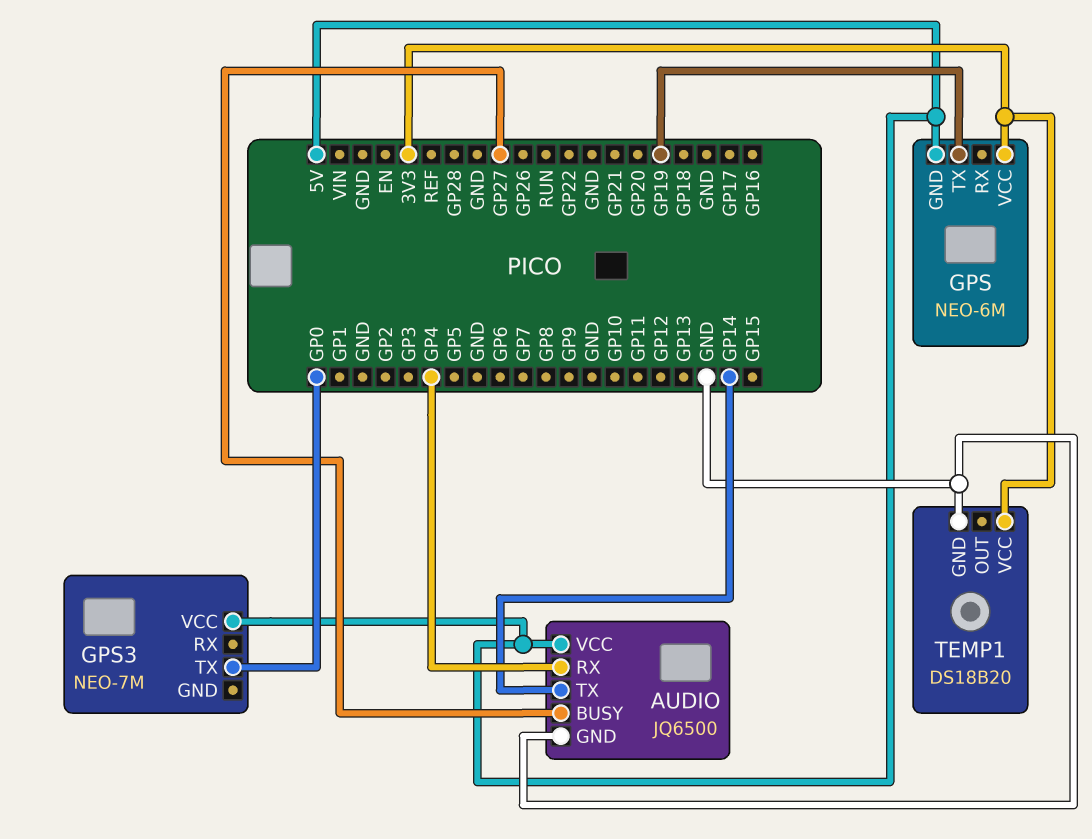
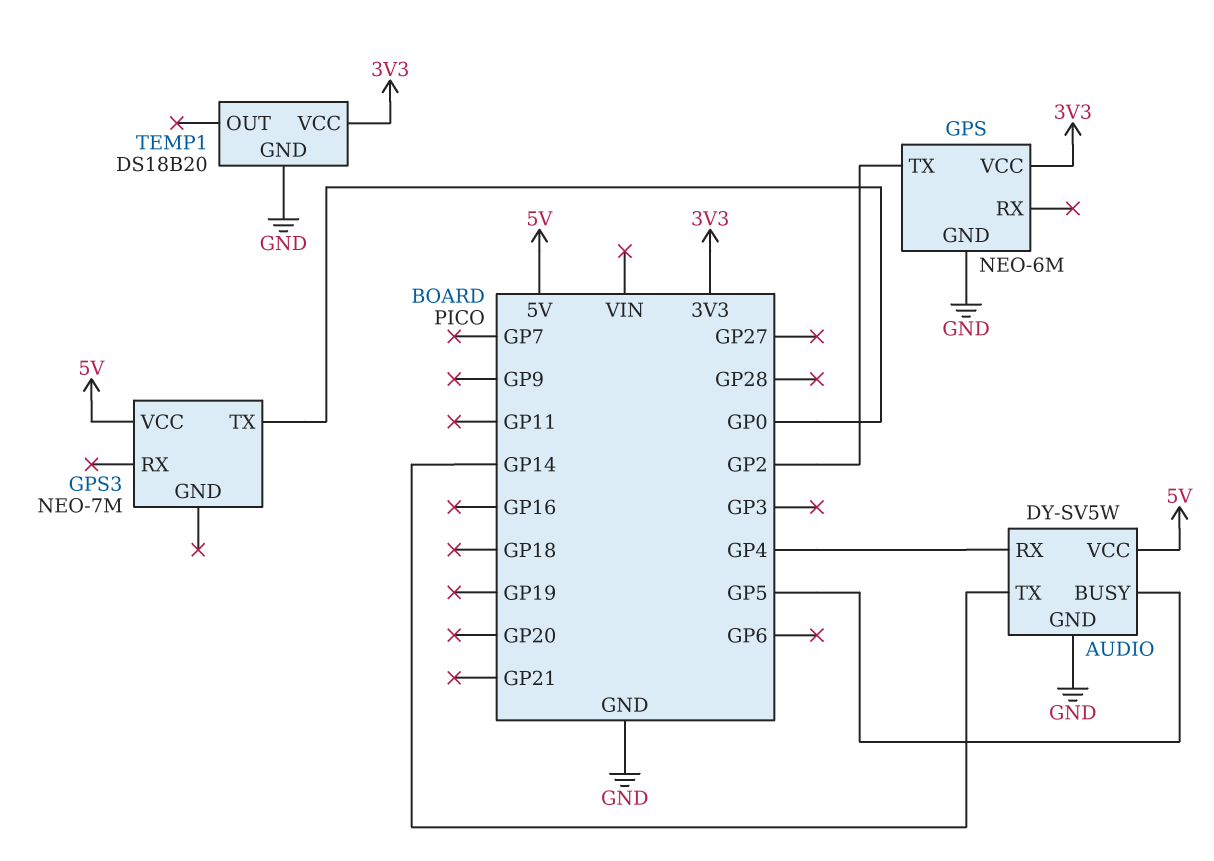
AUDIO: JQ6500 -> DY-SV5W
AUDIO pin BUSY: GP27 -> GP5
GPS pin GND: 5V -> GND
GPS pin TX: GP19 -> GP2

